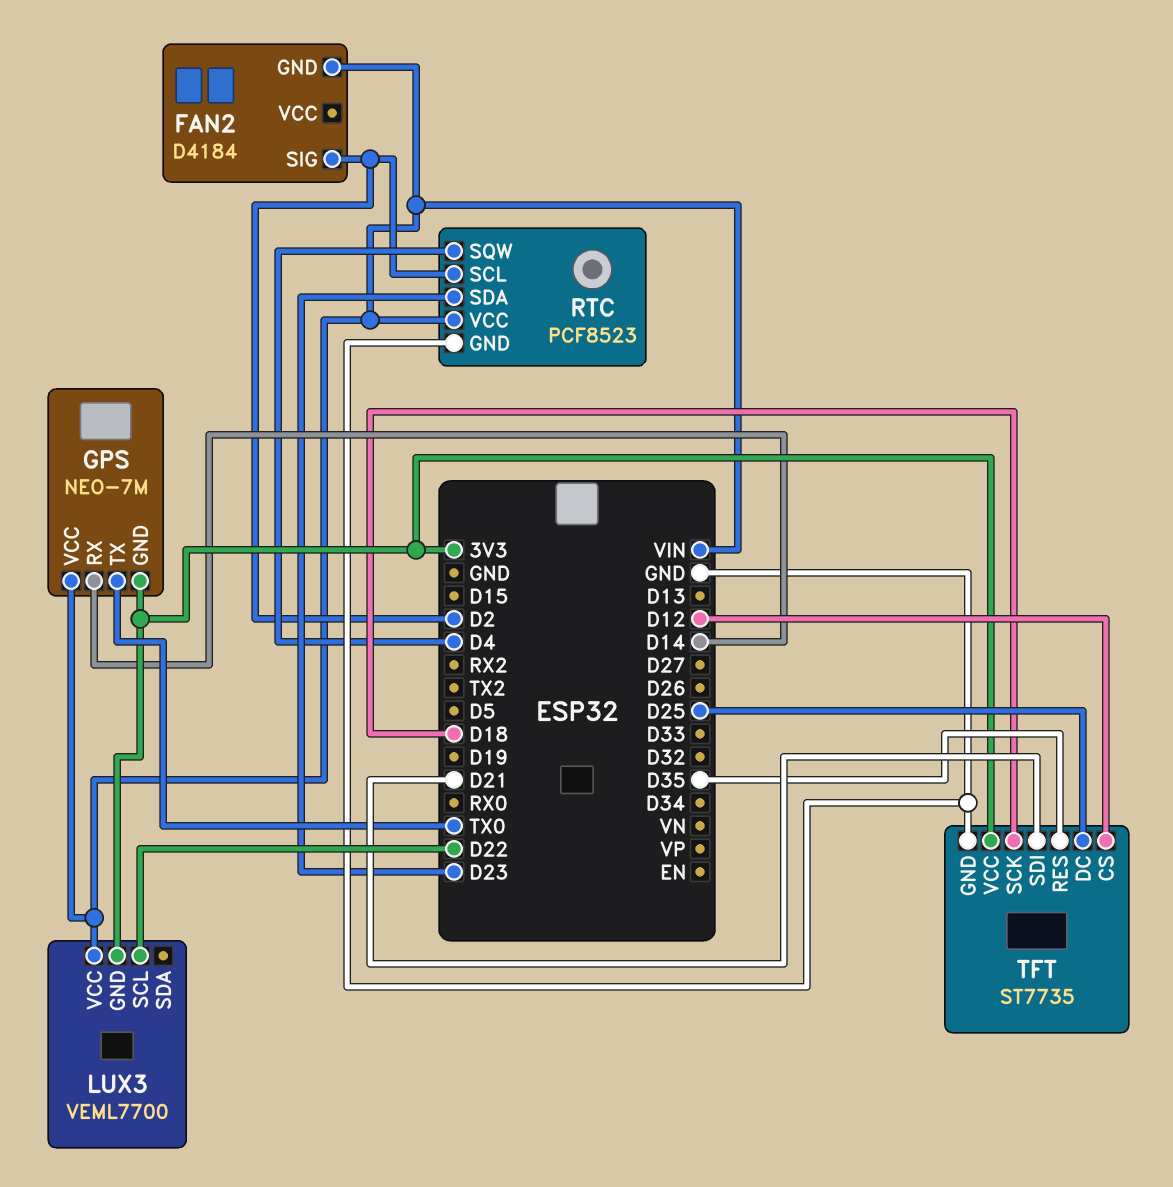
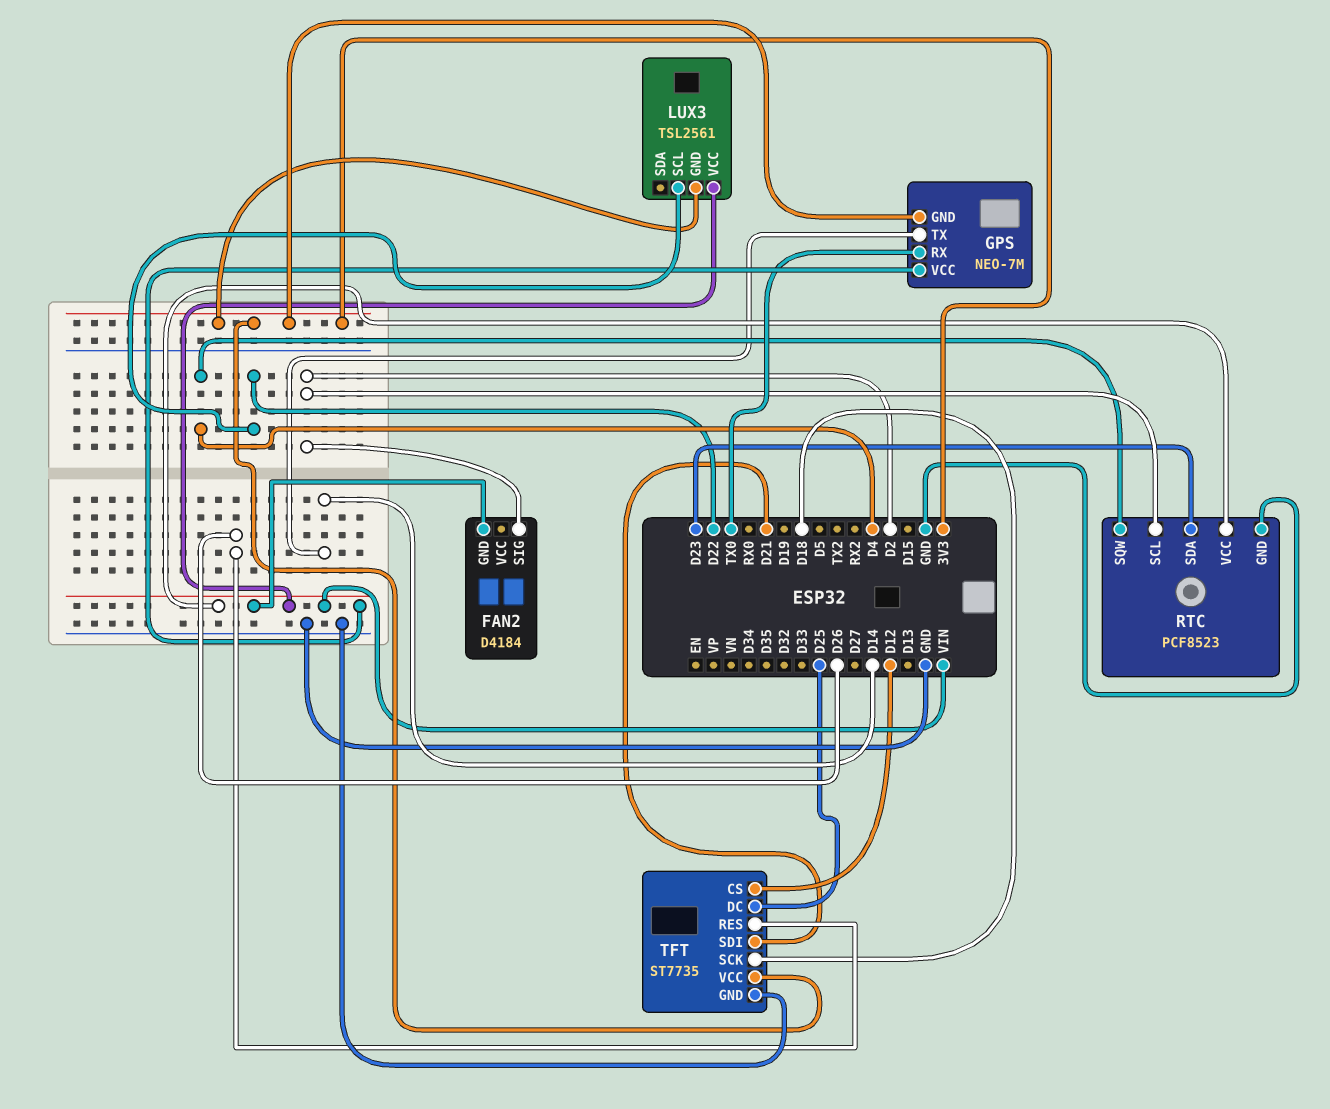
GPS pin RX: D14 -> TX0
GPS pin TX: TX0 -> D14
LUX3: VEML7700 -> TSL2561
TFT pin RES: D35 -> D26

